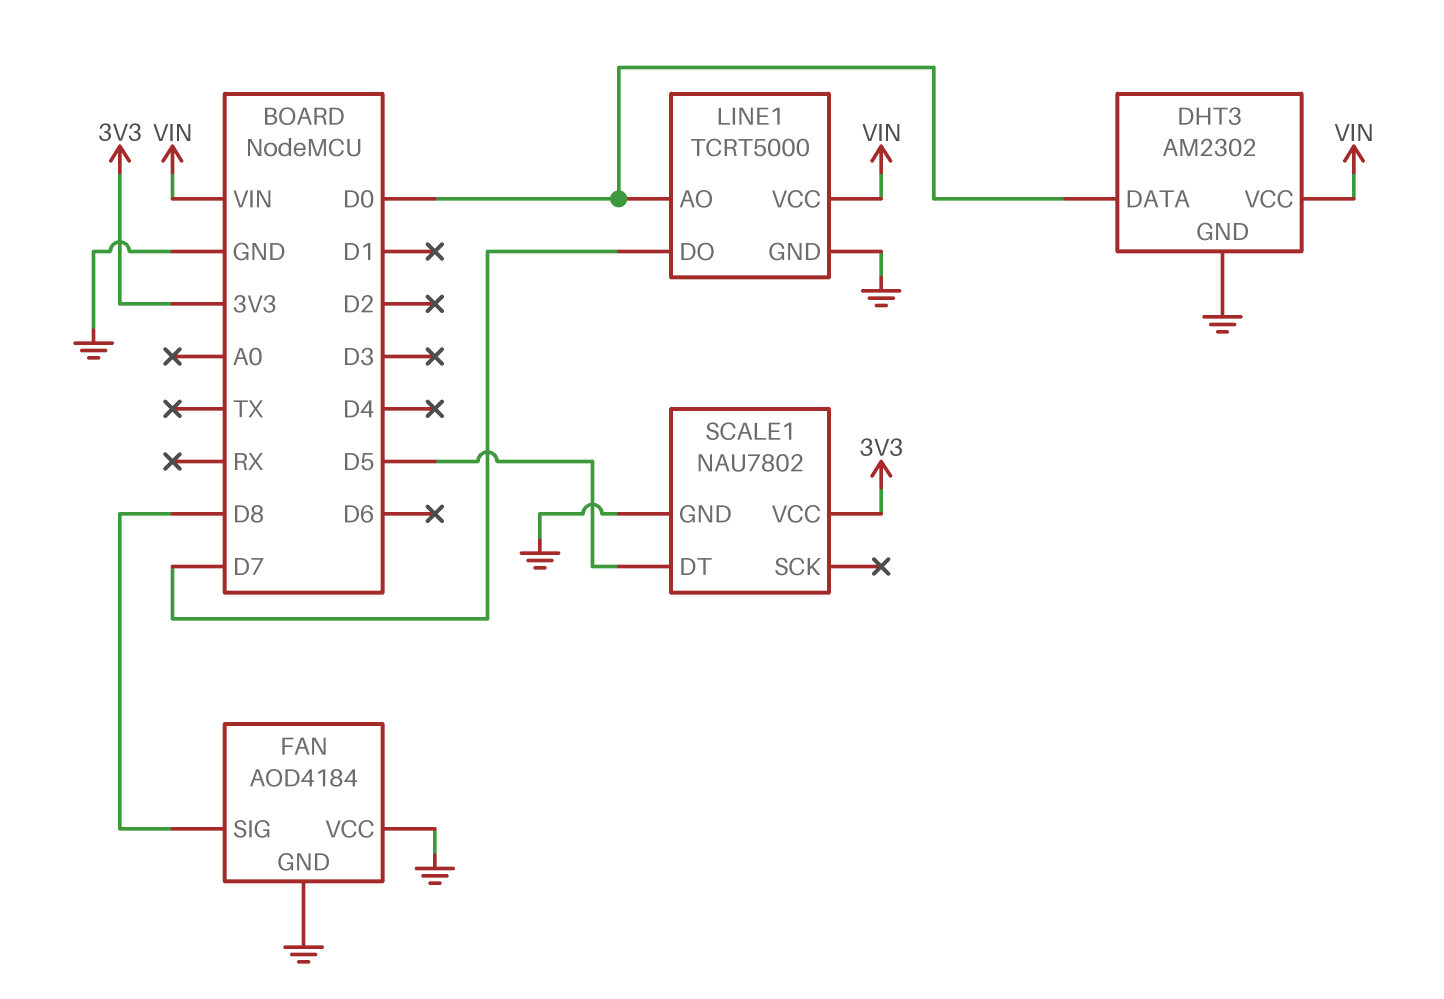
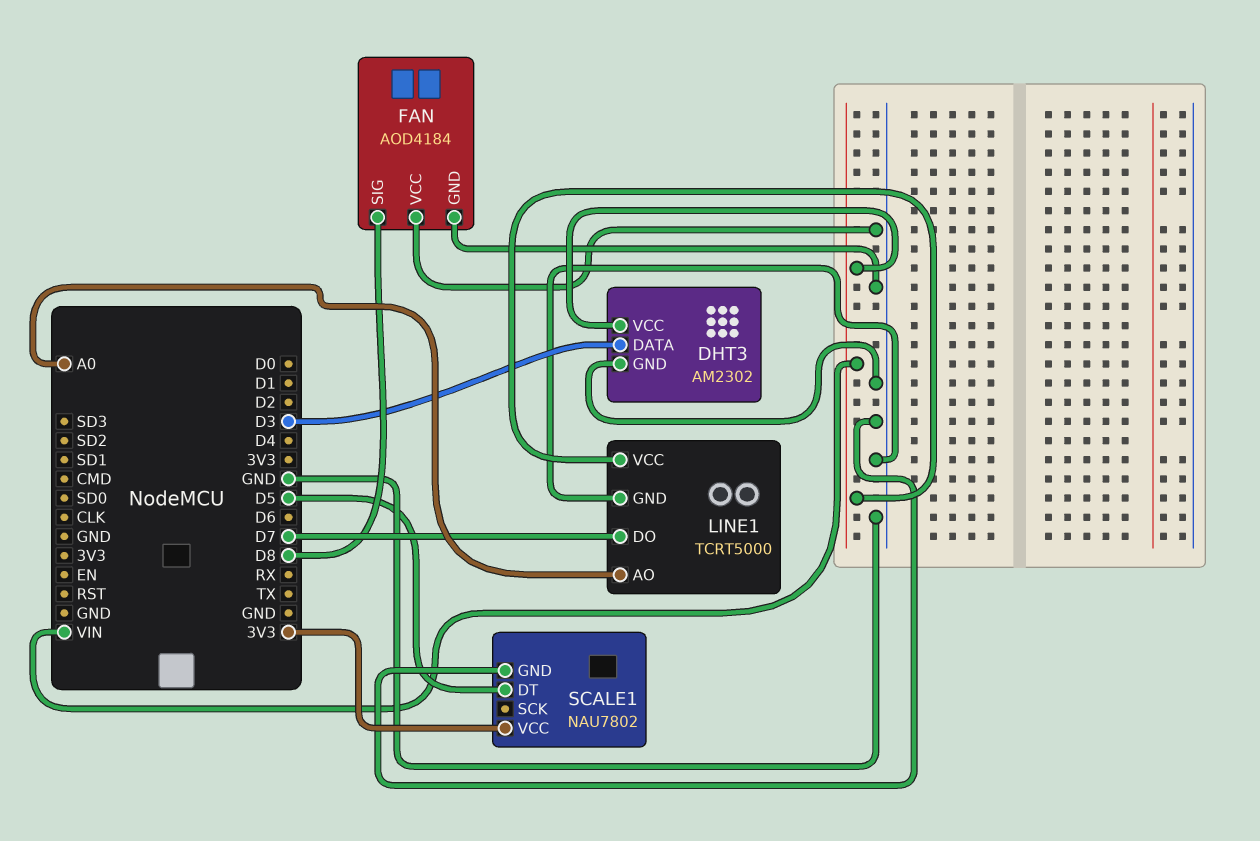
DHT3 pin DATA: D0 -> D3
LINE1 pin AO: D0 -> A0

